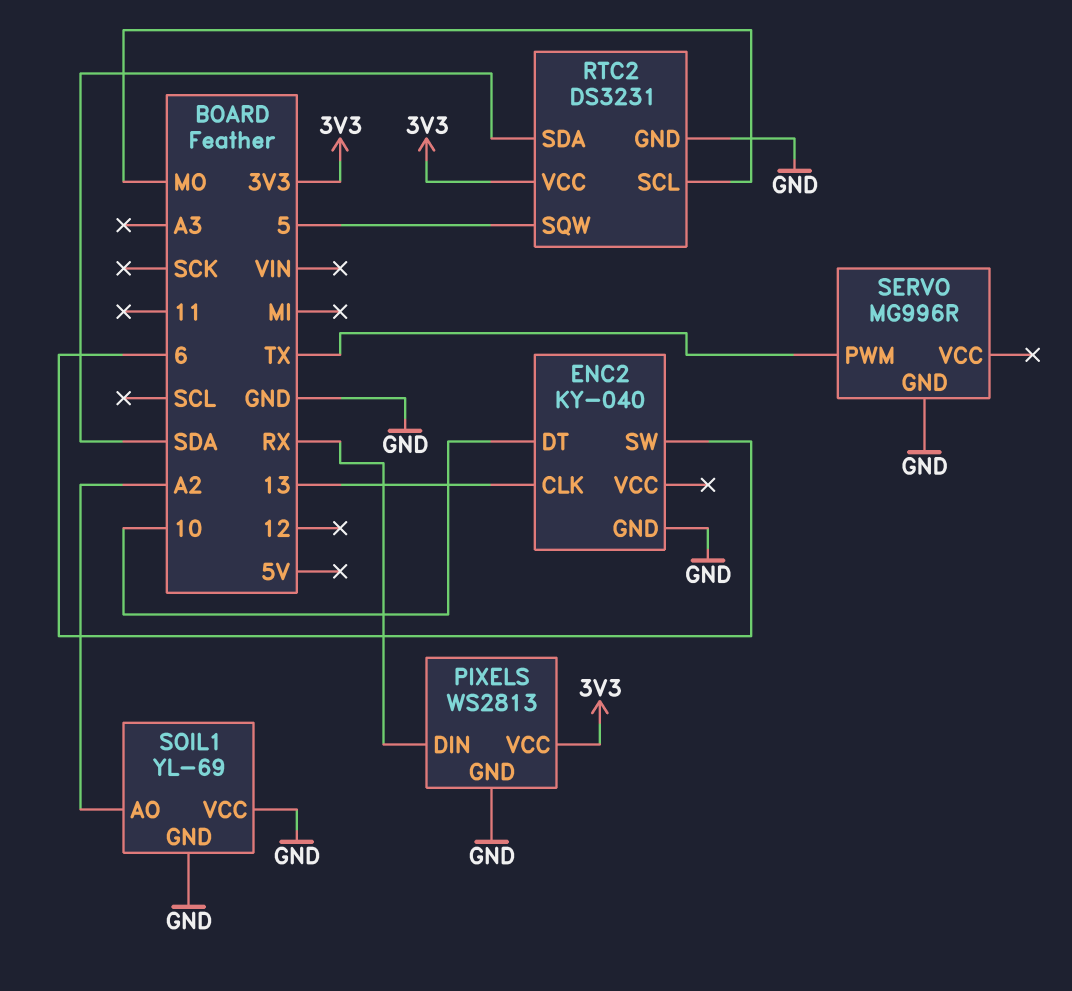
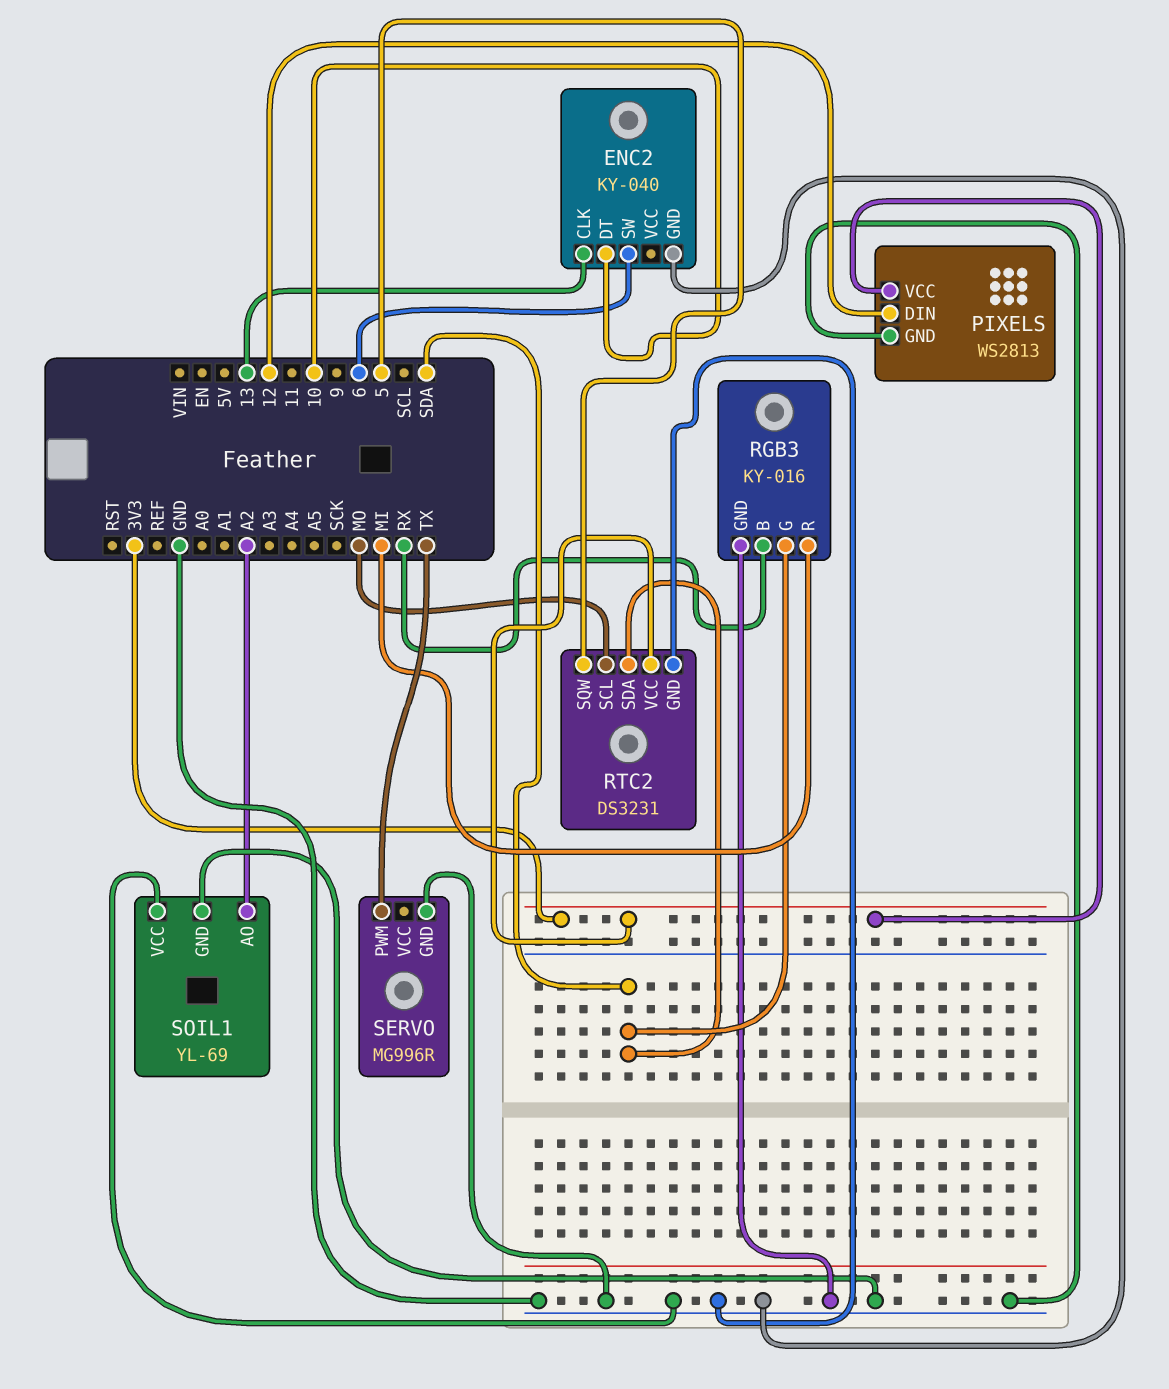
PIXELS pin DIN: RX -> 12
RGB3: none -> KY-016
RGB3 pin B: none -> RX
RGB3 pin G: none -> SDA
RGB3 pin GND: none -> GND
RGB3 pin R: none -> MI

